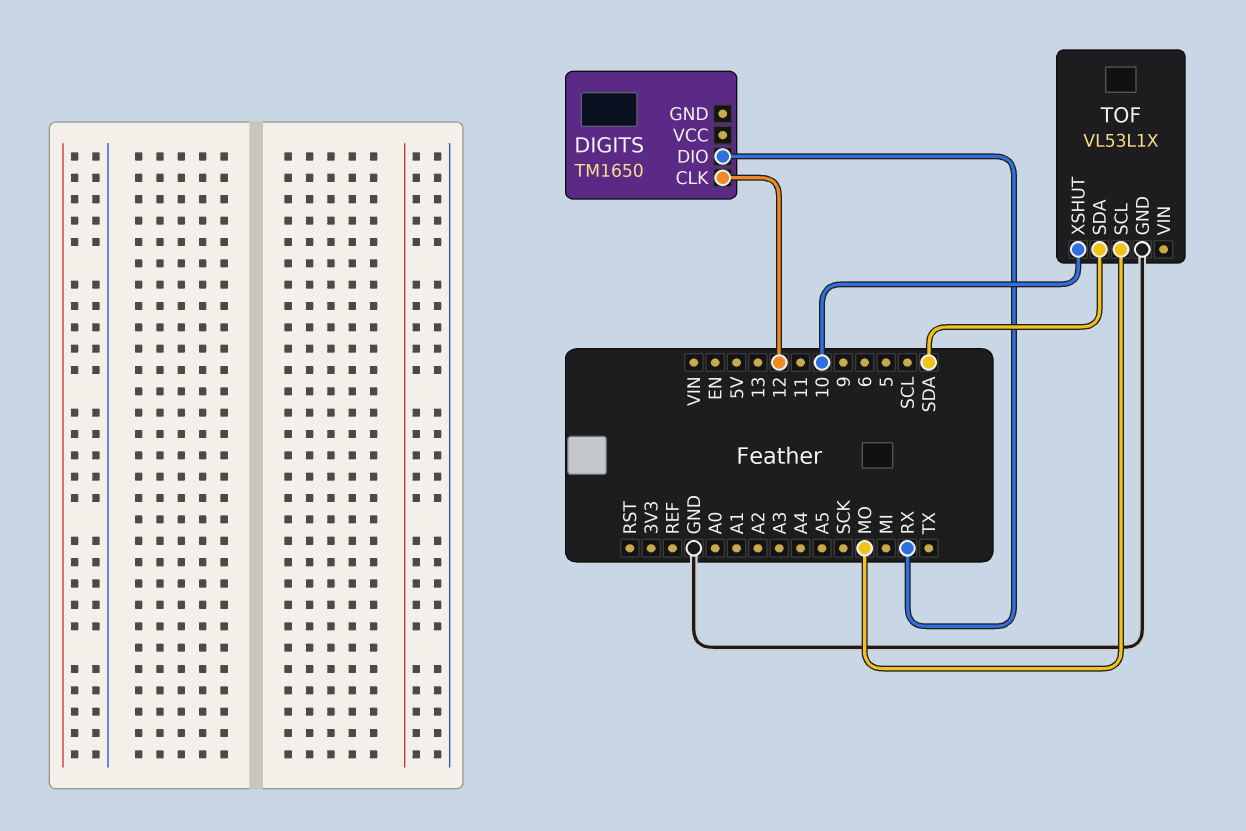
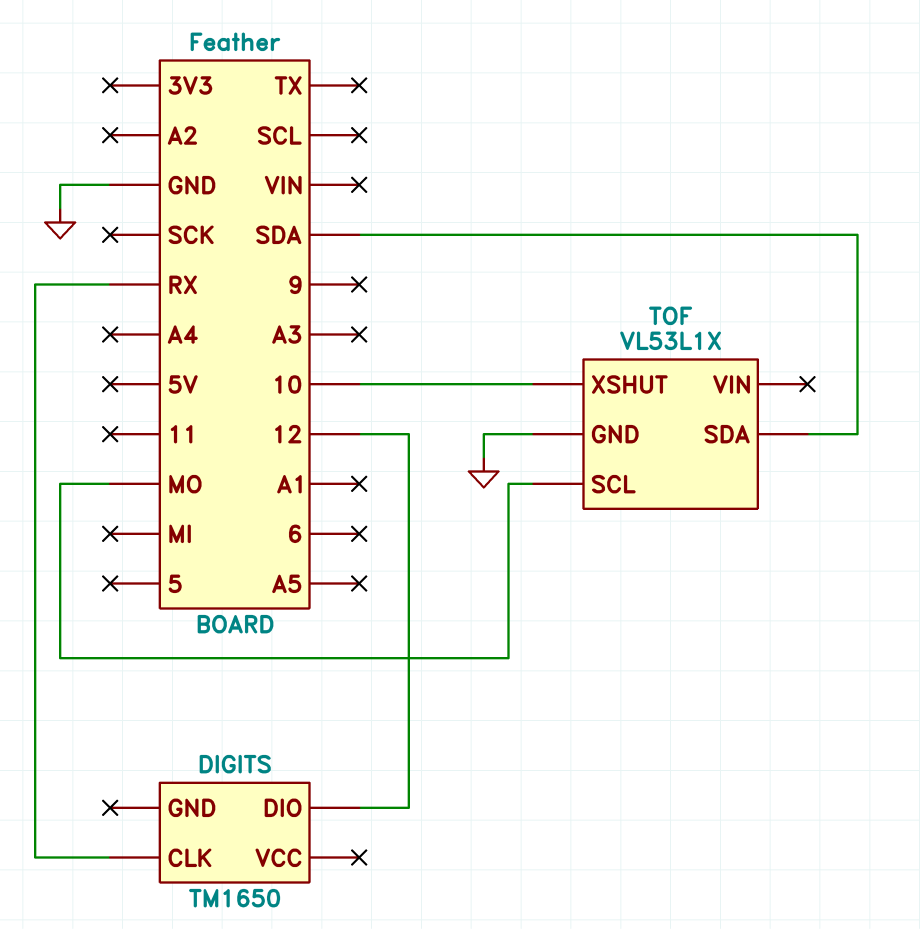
DIGITS pin CLK: 12 -> RX
DIGITS pin DIO: RX -> 12

